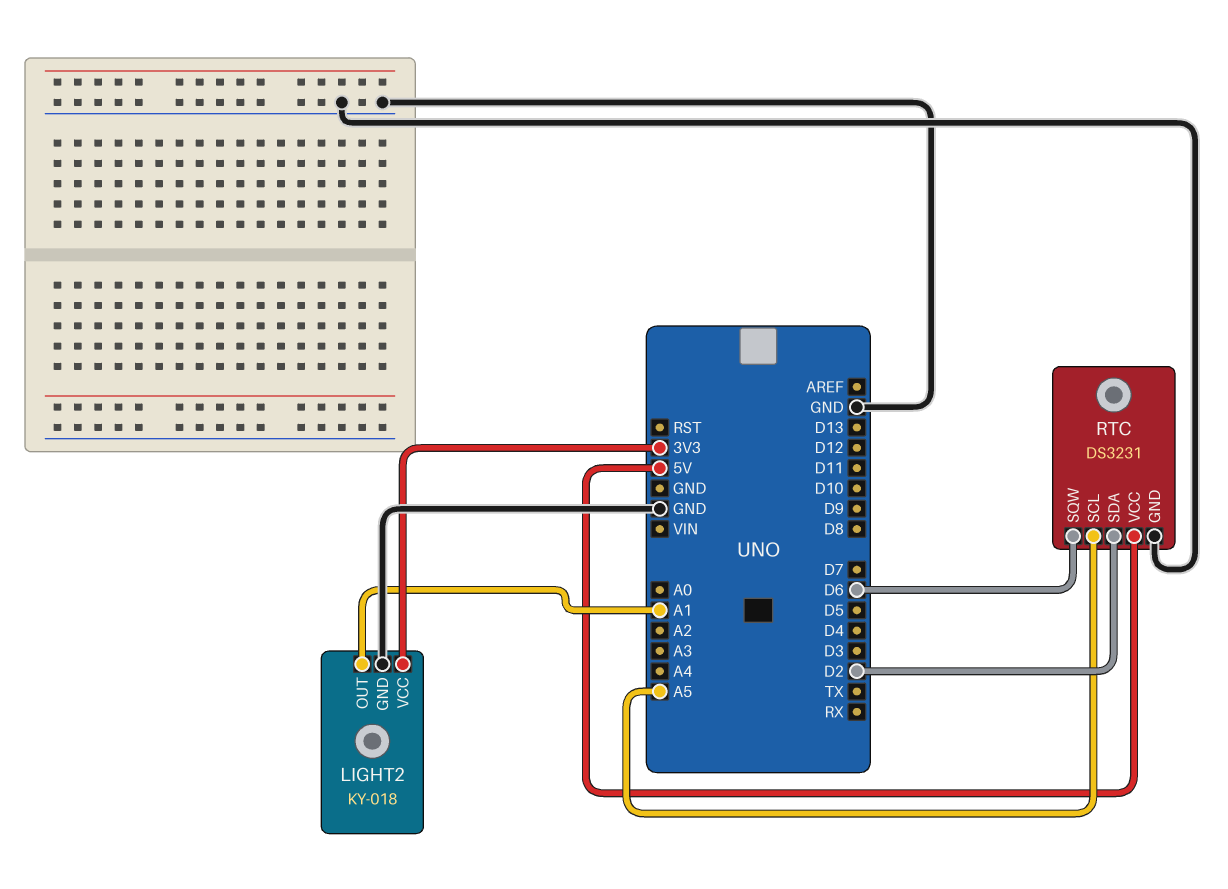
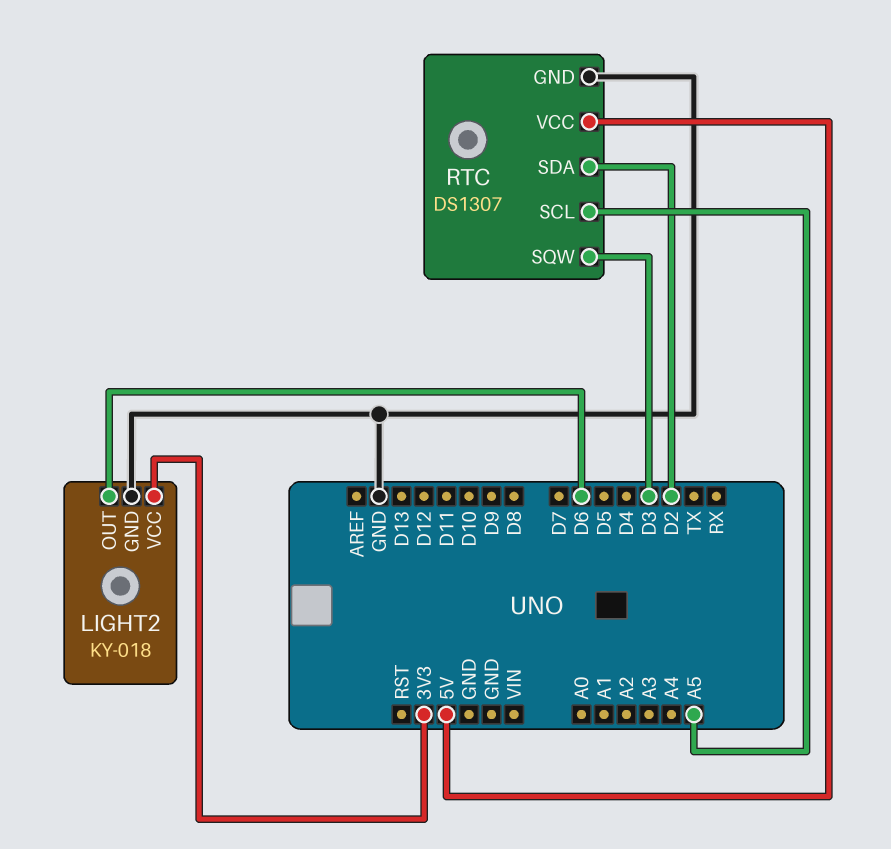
LIGHT2 pin OUT: A1 -> D6
RTC: DS3231 -> DS1307
RTC pin SQW: D6 -> D3

